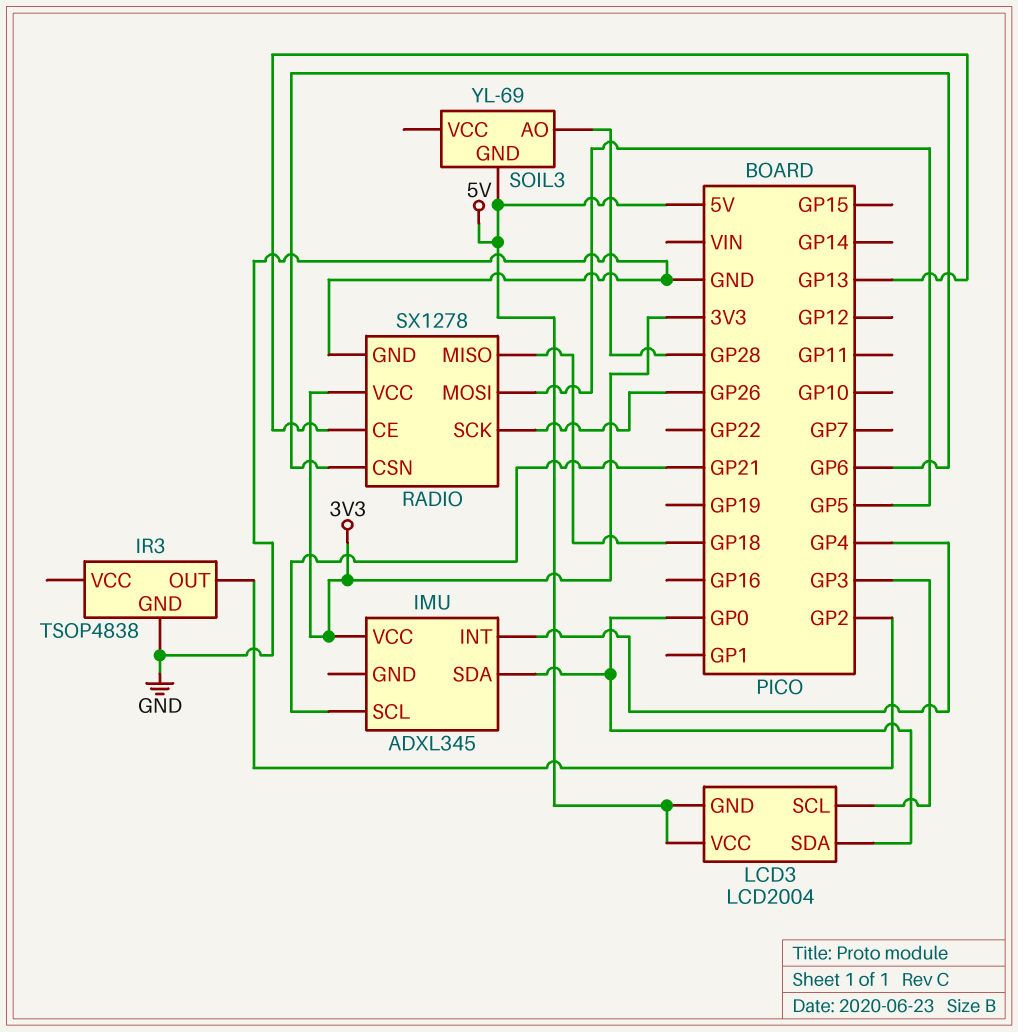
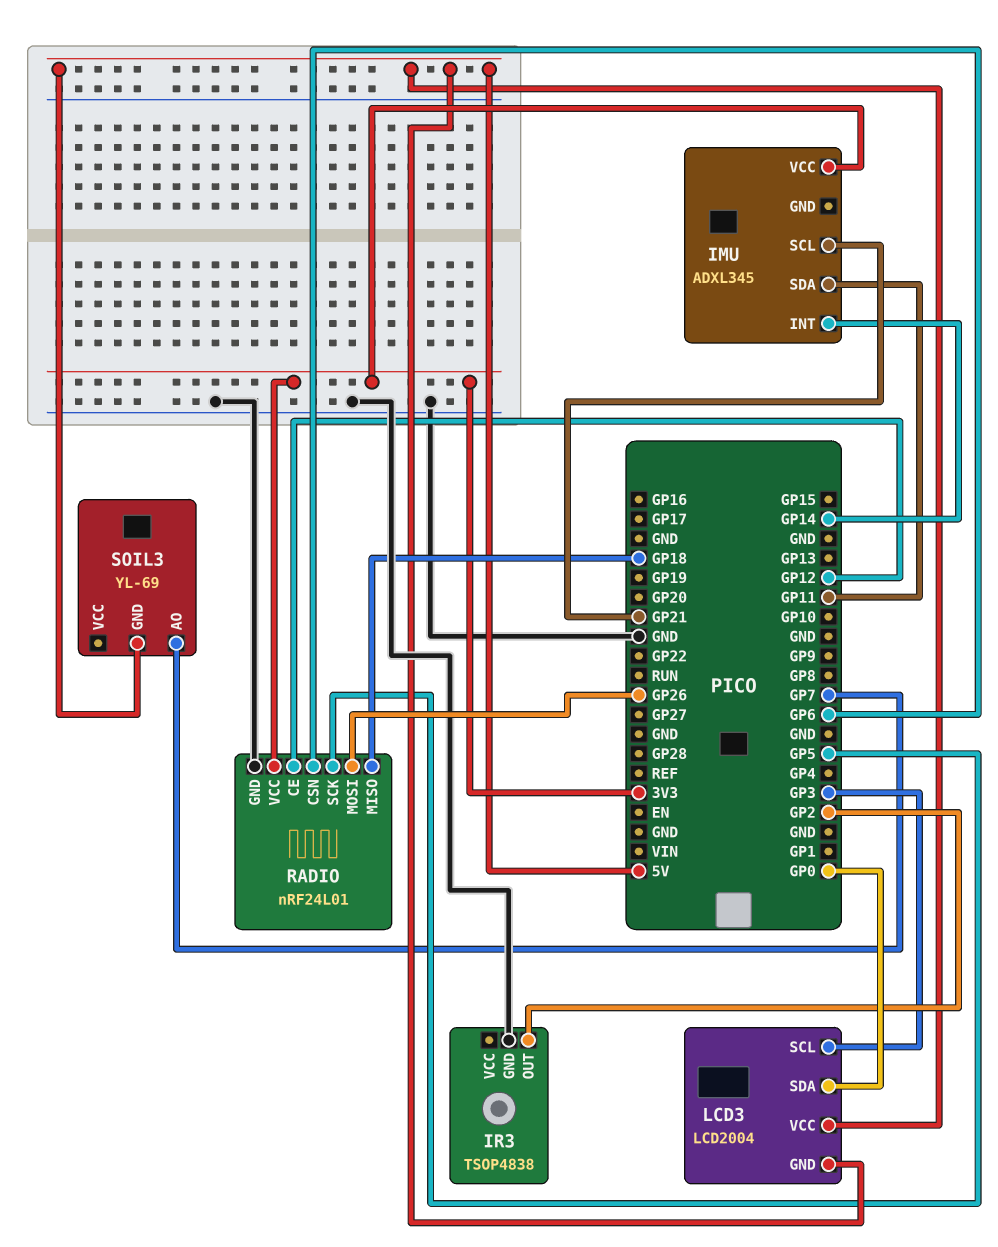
IMU pin INT: GP4 -> GP14
IMU pin SDA: GP0 -> GP11
RADIO: SX1278 -> nRF24L01
RADIO pin CE: GP13 -> GP12
RADIO pin MOSI: GP5 -> GP26
RADIO pin SCK: GP26 -> GP5
SOIL3 pin AO: GP28 -> GP7

